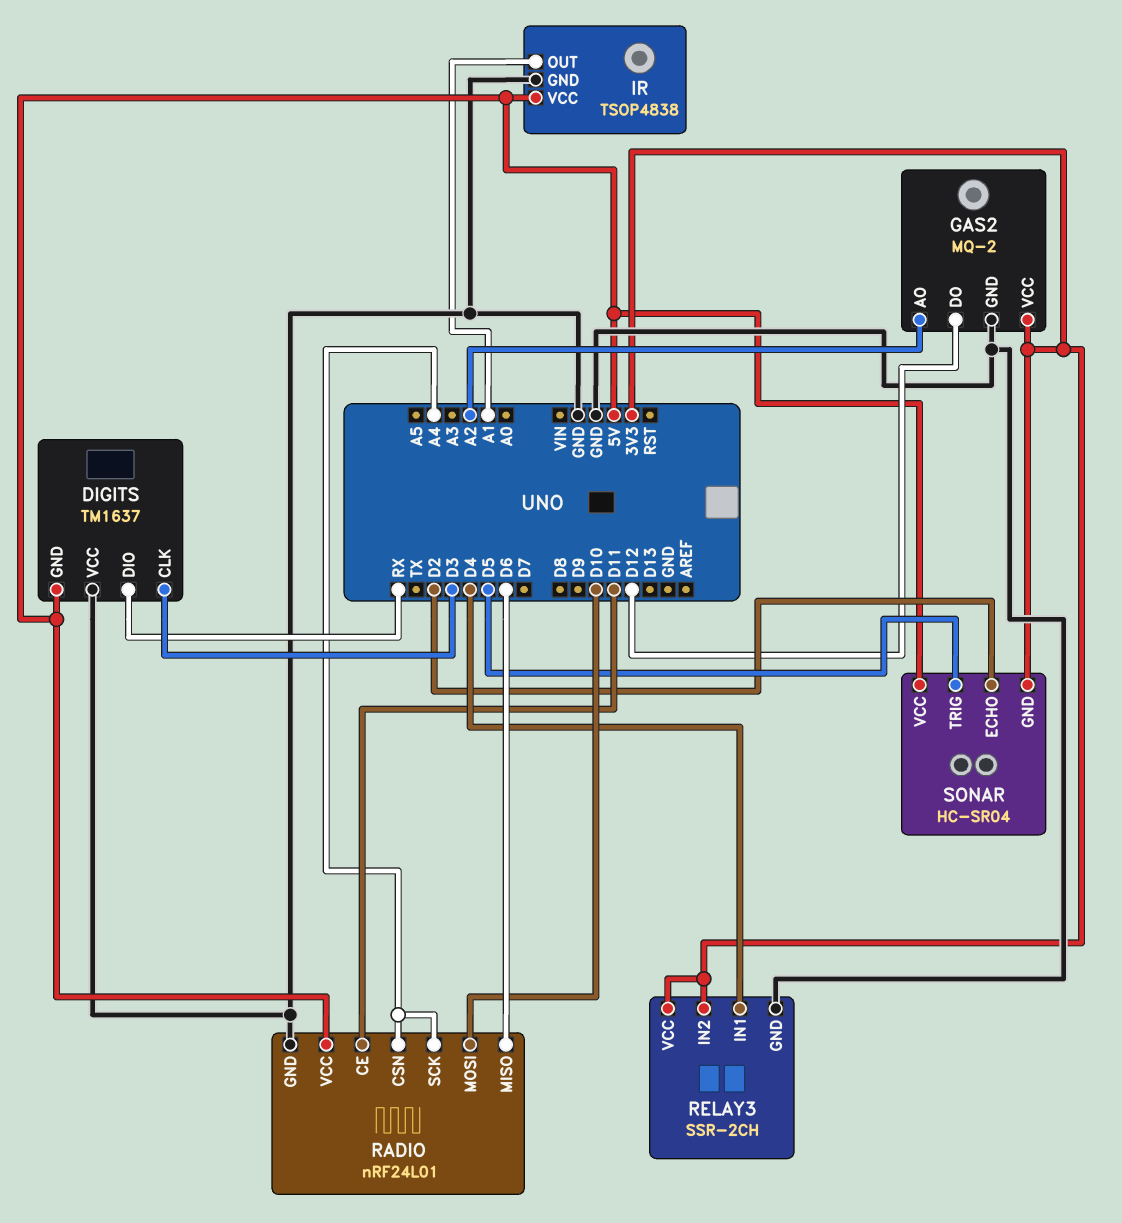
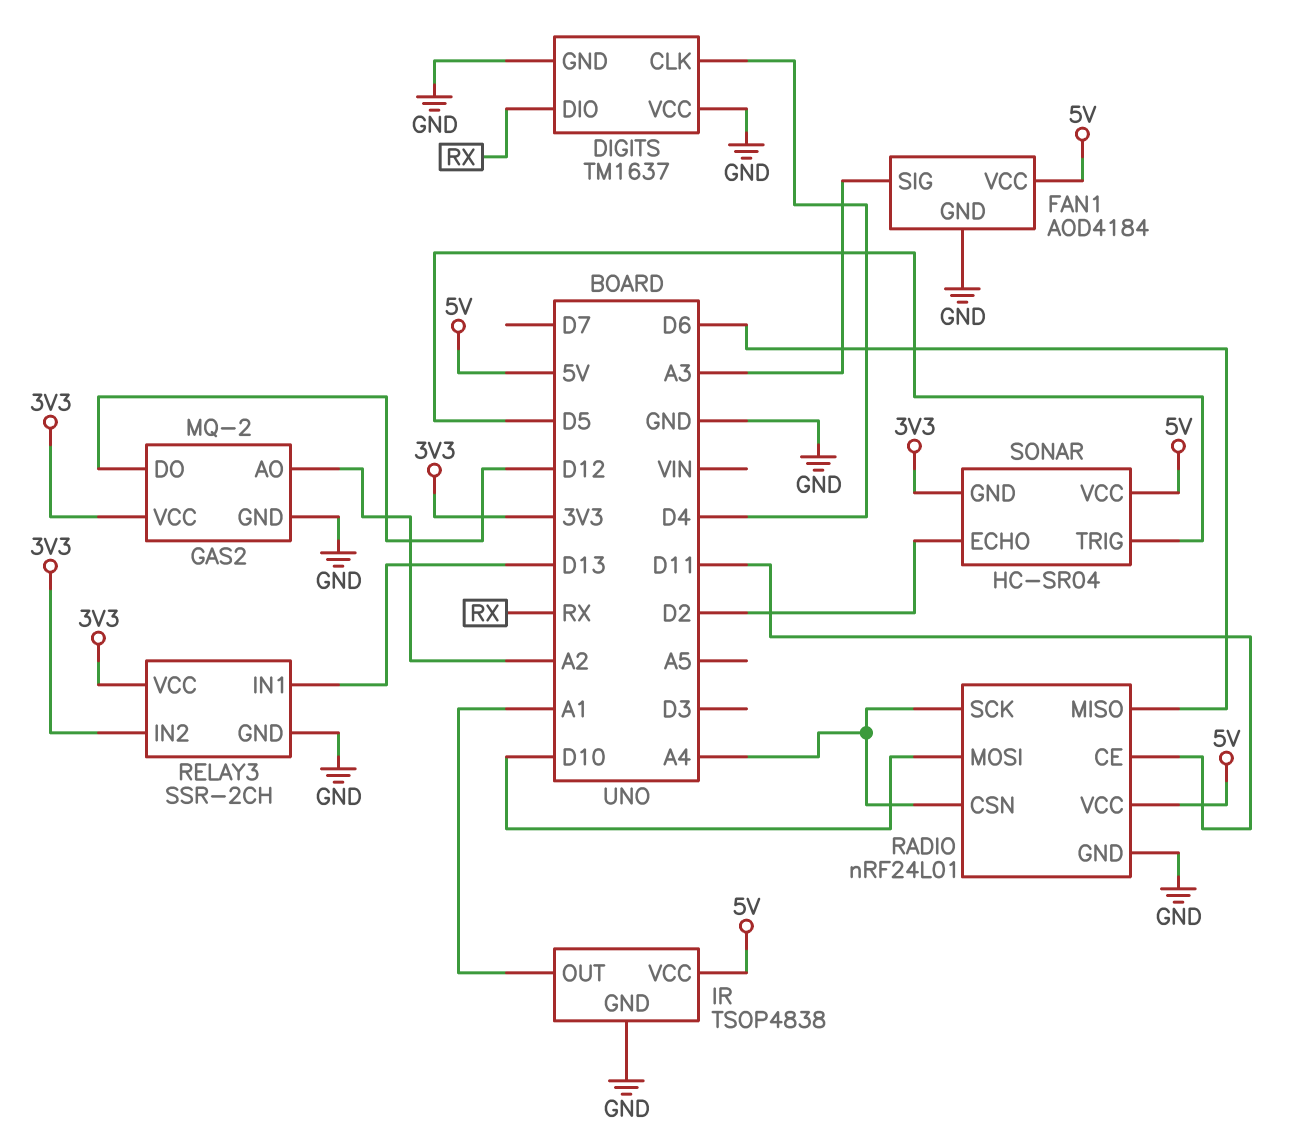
DIGITS pin CLK: D3 -> D4
DIGITS pin GND: 5V -> GND
FAN1: none -> AOD4184
FAN1 pin GND: none -> GND
FAN1 pin SIG: none -> A3
FAN1 pin VCC: none -> 5V
RELAY3 pin IN1: D4 -> D13

